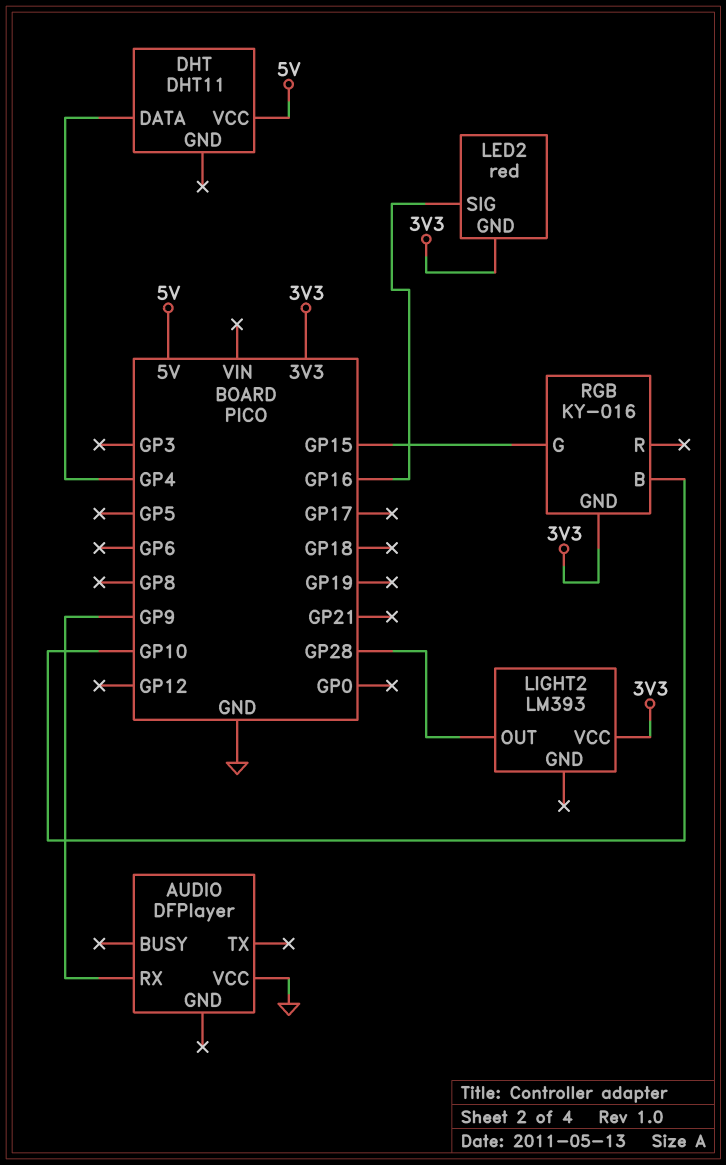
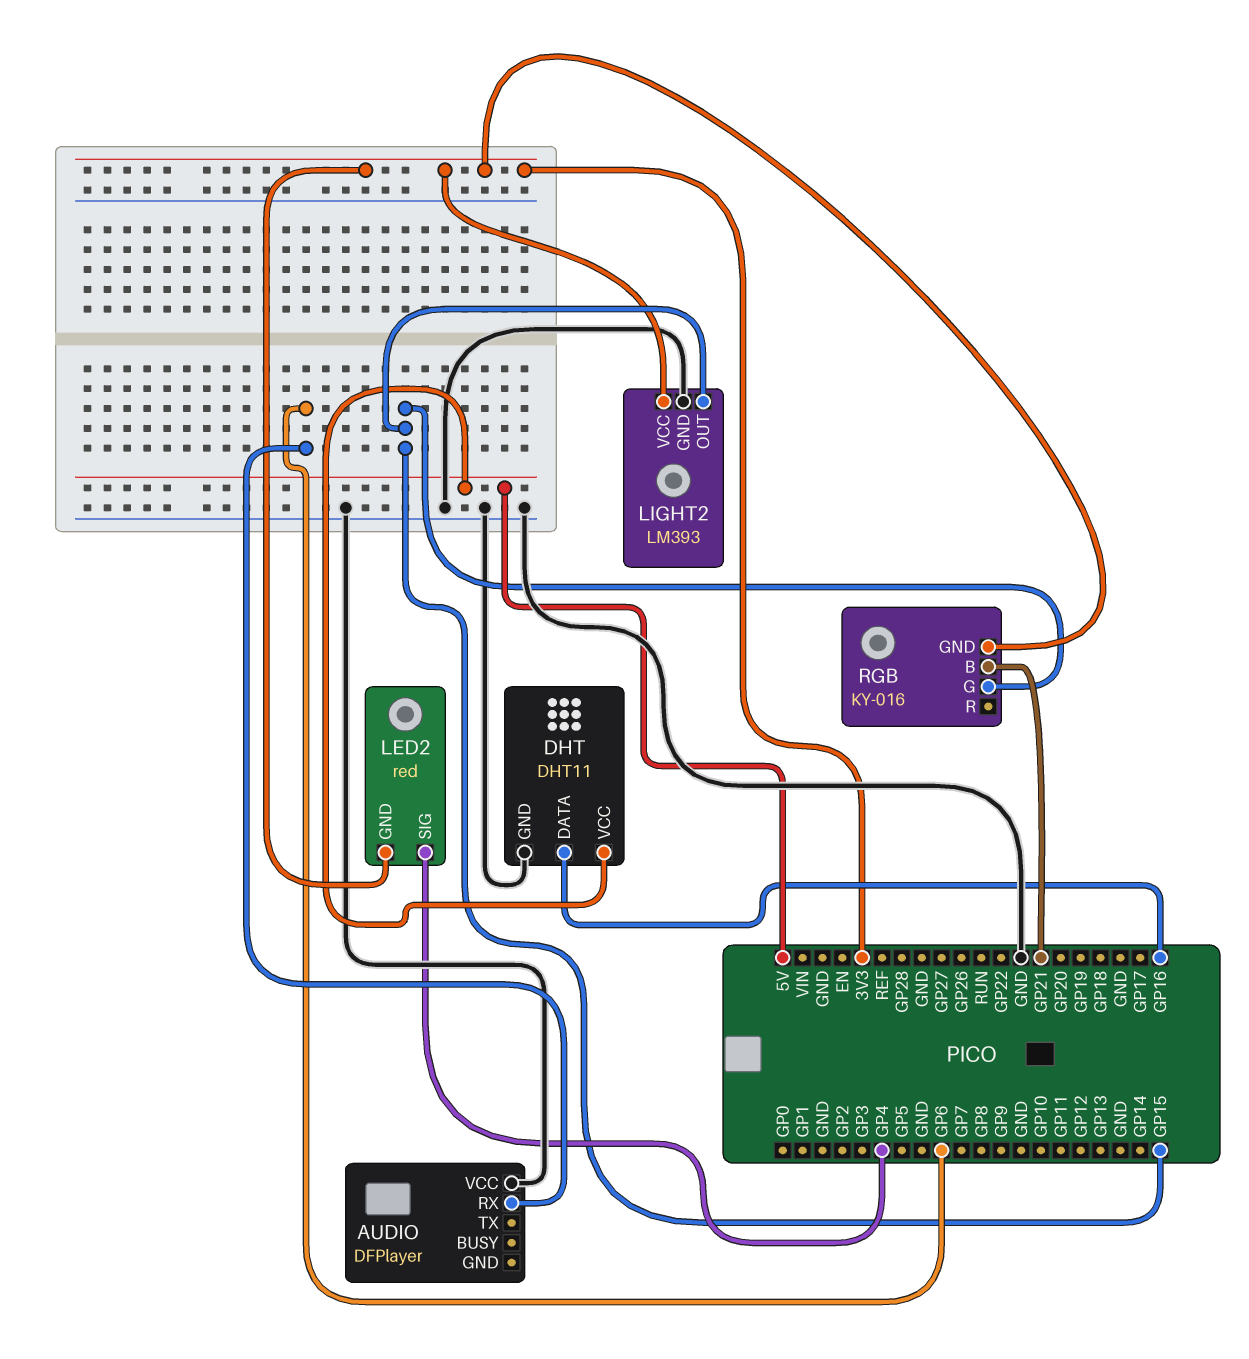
AUDIO pin RX: GP9 -> GP6
DHT pin DATA: GP4 -> GP16
DHT pin GND: none -> GND
LED2 pin SIG: GP16 -> GP4
LIGHT2 pin GND: none -> GND
LIGHT2 pin OUT: GP28 -> GP15
RGB pin B: GP10 -> GP21

